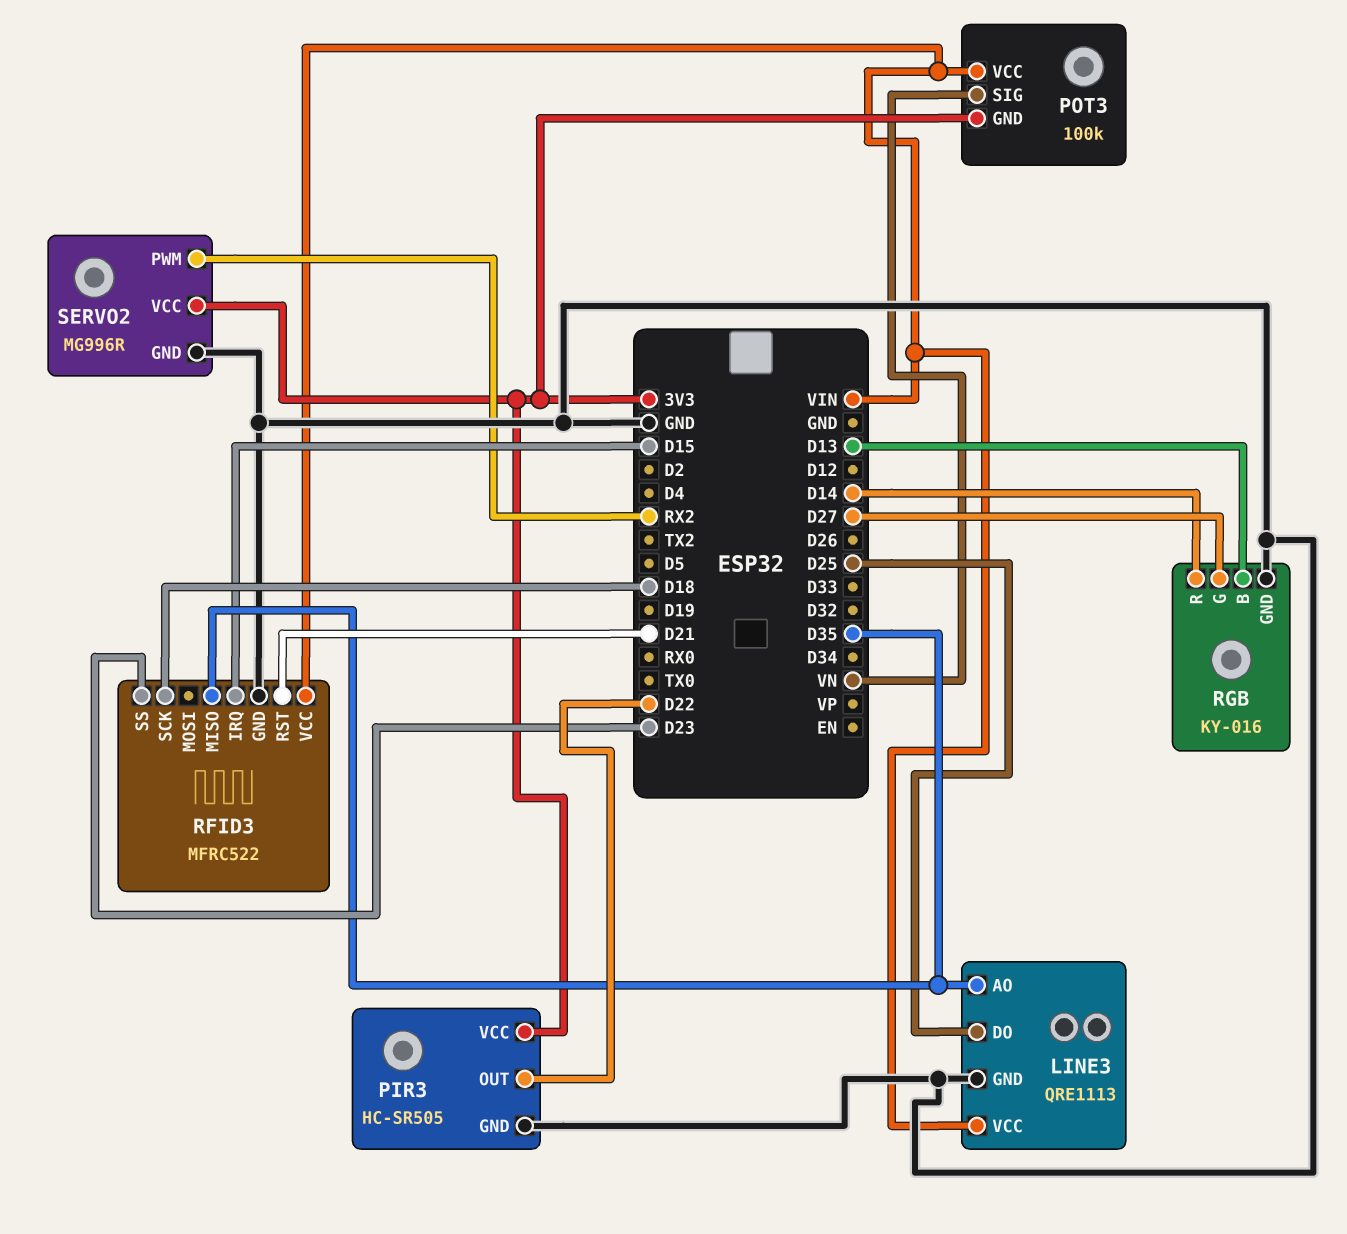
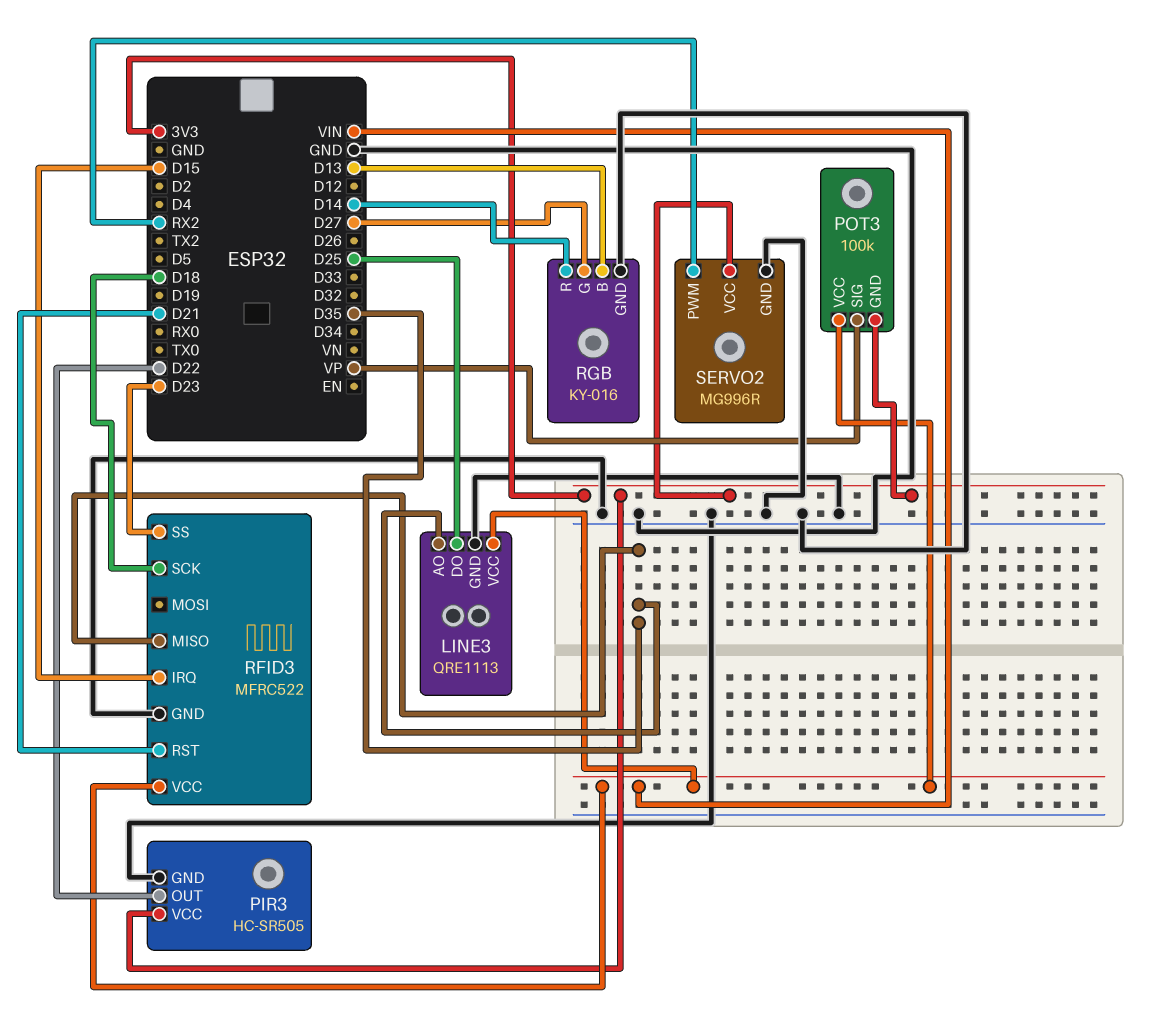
POT3 pin SIG: VN -> VP

